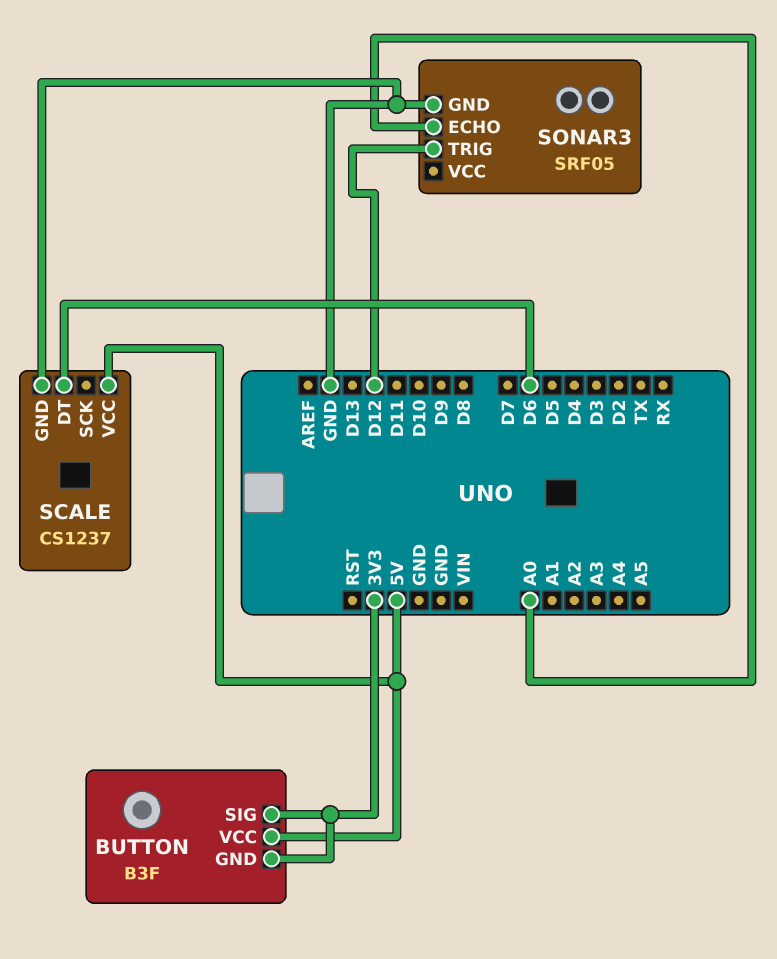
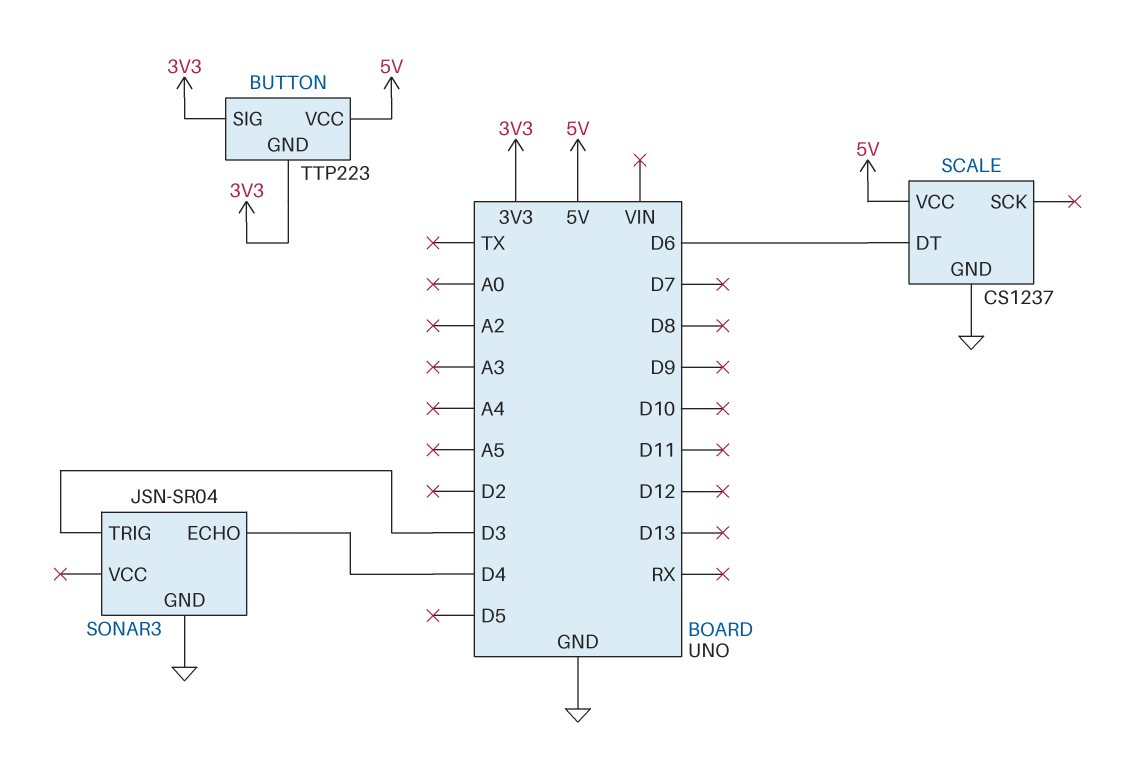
BUTTON: B3F -> TTP223
SONAR3: SRF05 -> JSN-SR04
SONAR3 pin ECHO: A0 -> D4
SONAR3 pin TRIG: D12 -> D3

